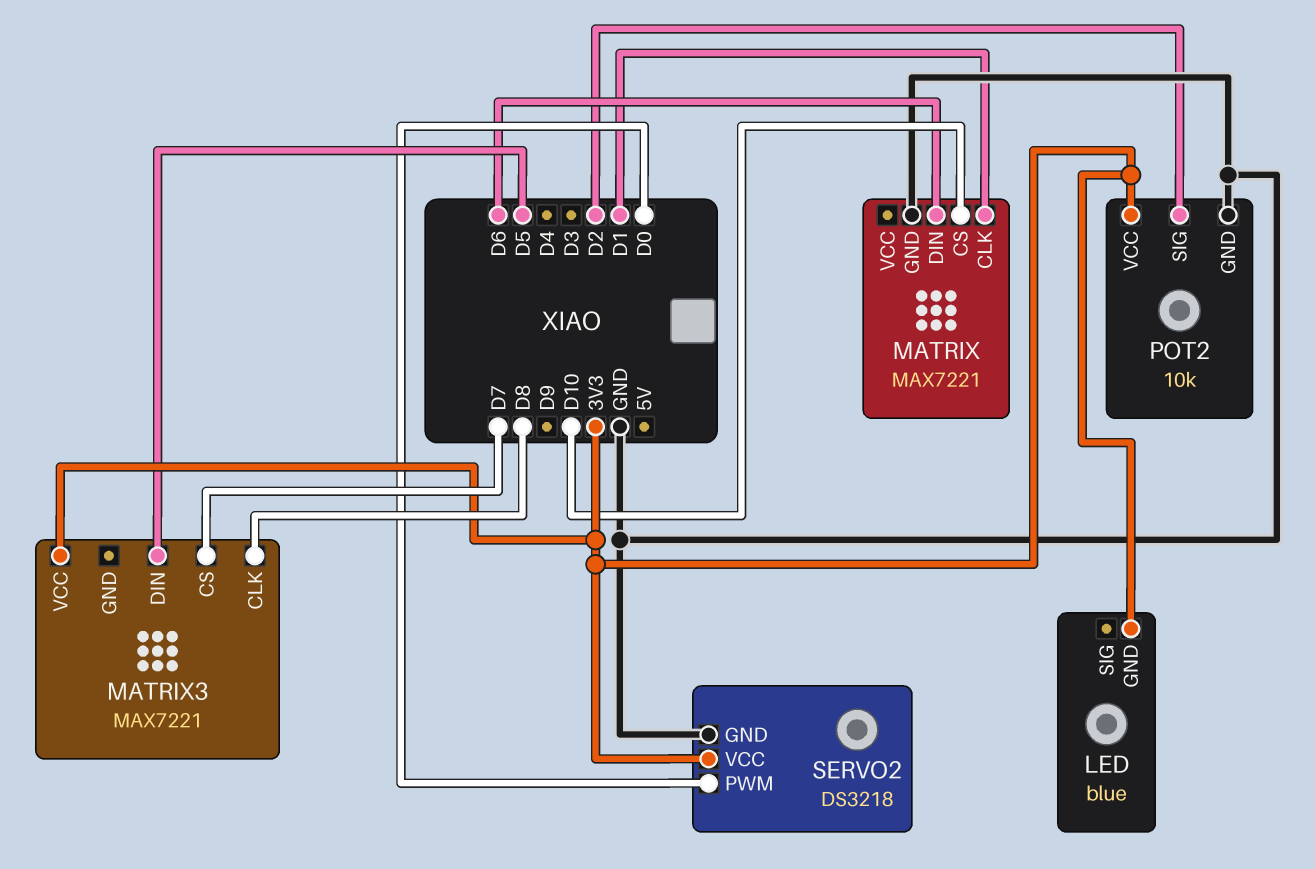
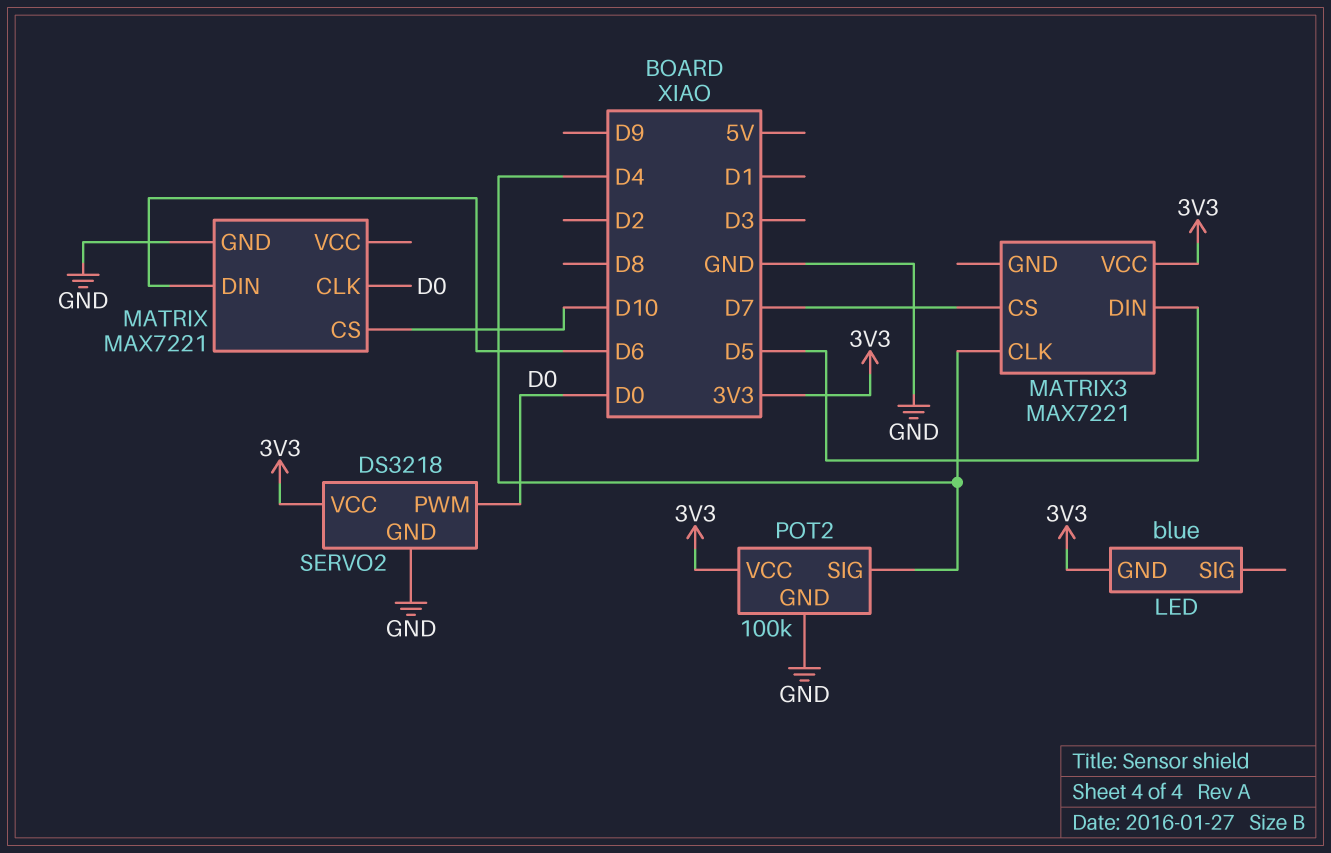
MATRIX pin CLK: D1 -> D0
MATRIX3 pin CLK: D8 -> D4
POT2: 10k -> 100k
POT2 pin SIG: D2 -> D4

